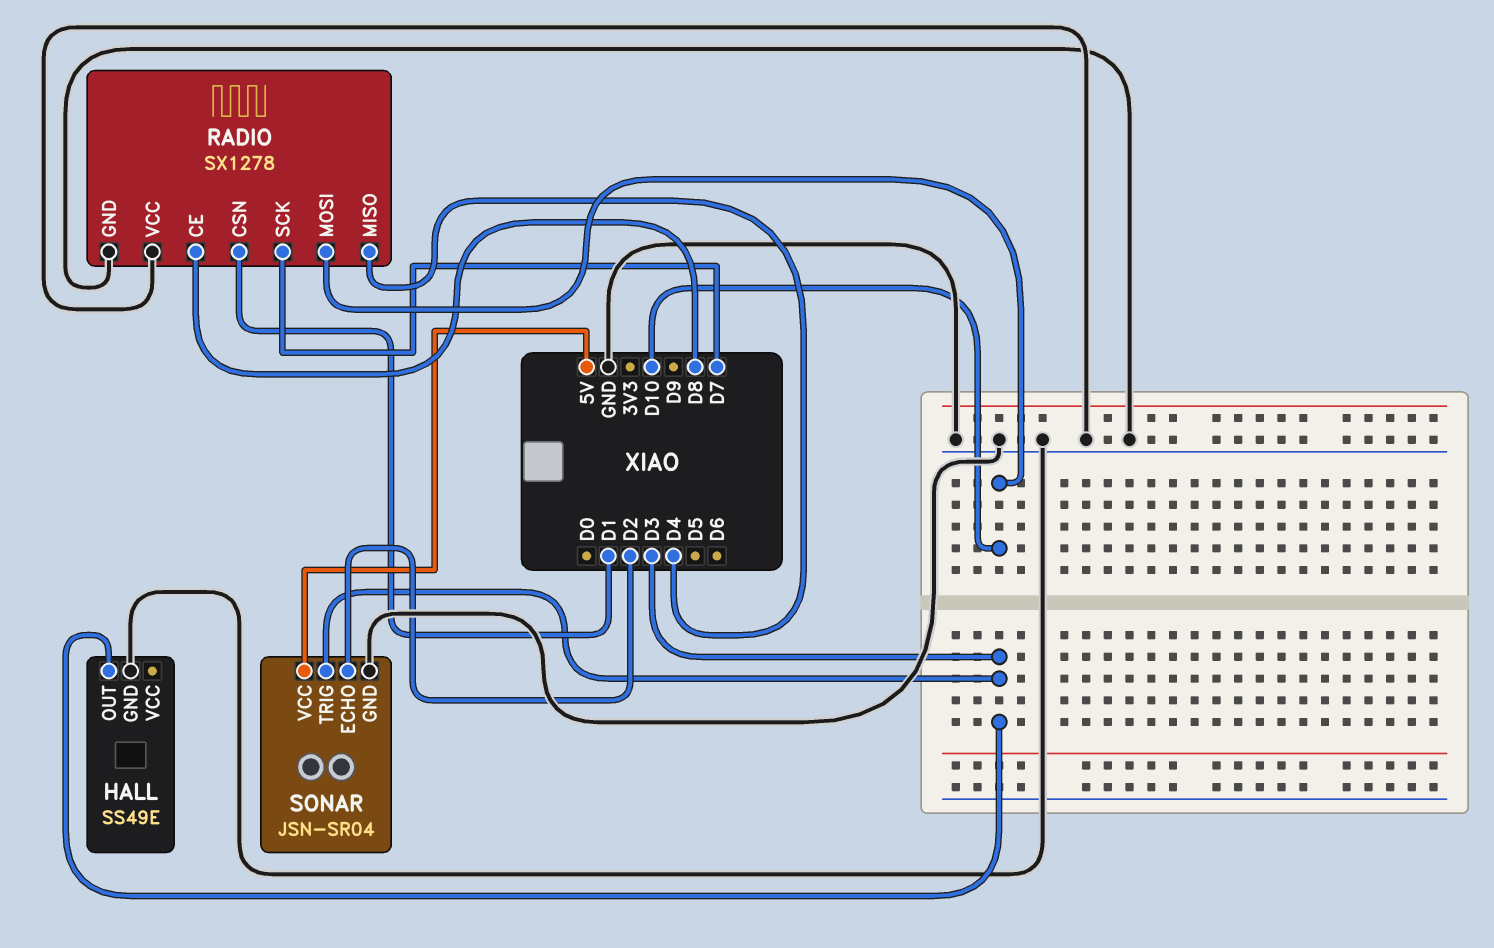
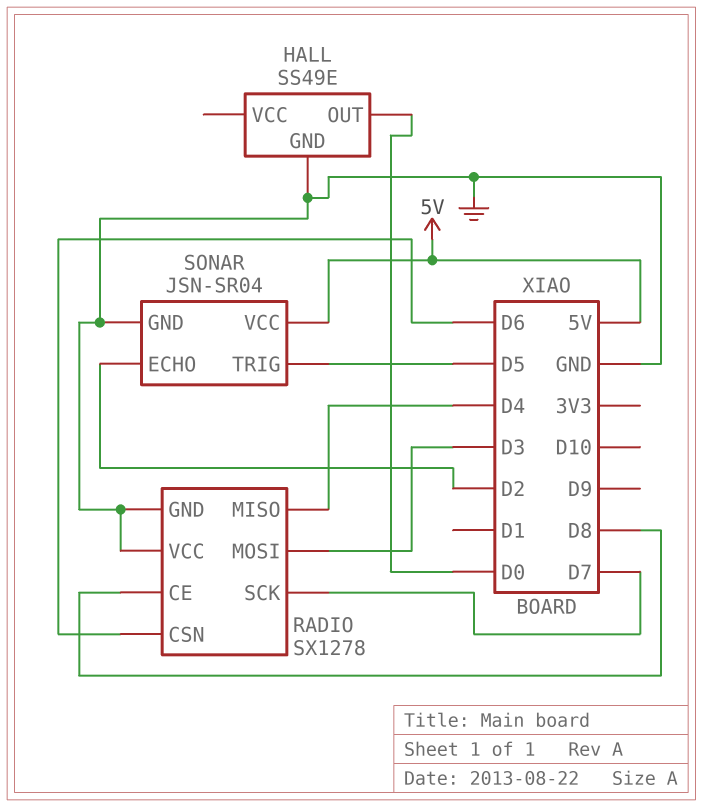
HALL pin OUT: D3 -> D0
RADIO pin CSN: D1 -> D6
RADIO pin MOSI: D10 -> D3
SONAR pin TRIG: D3 -> D5

